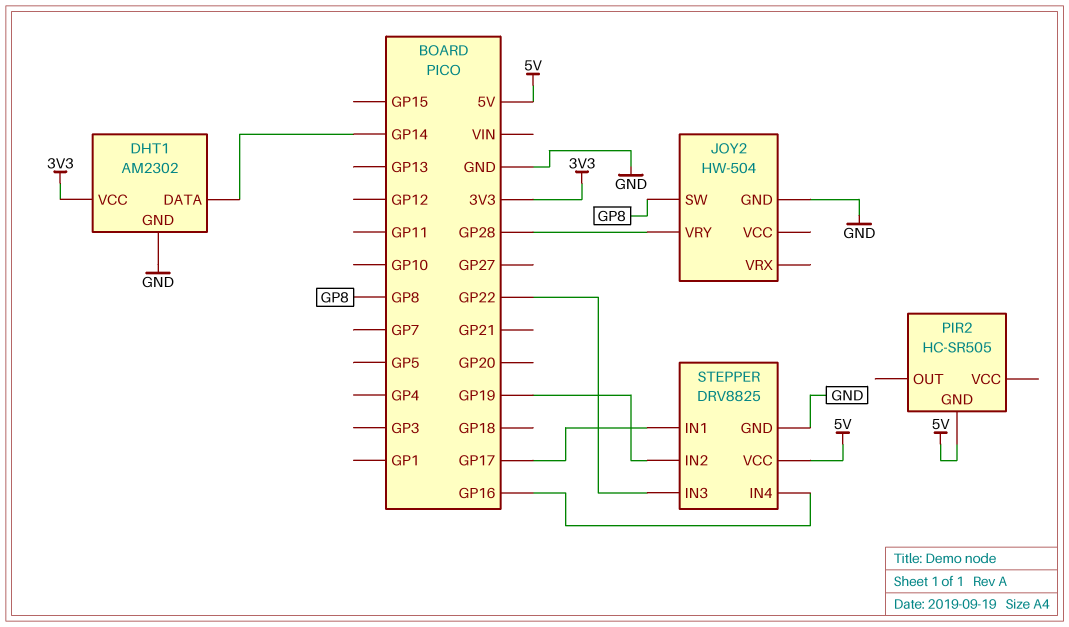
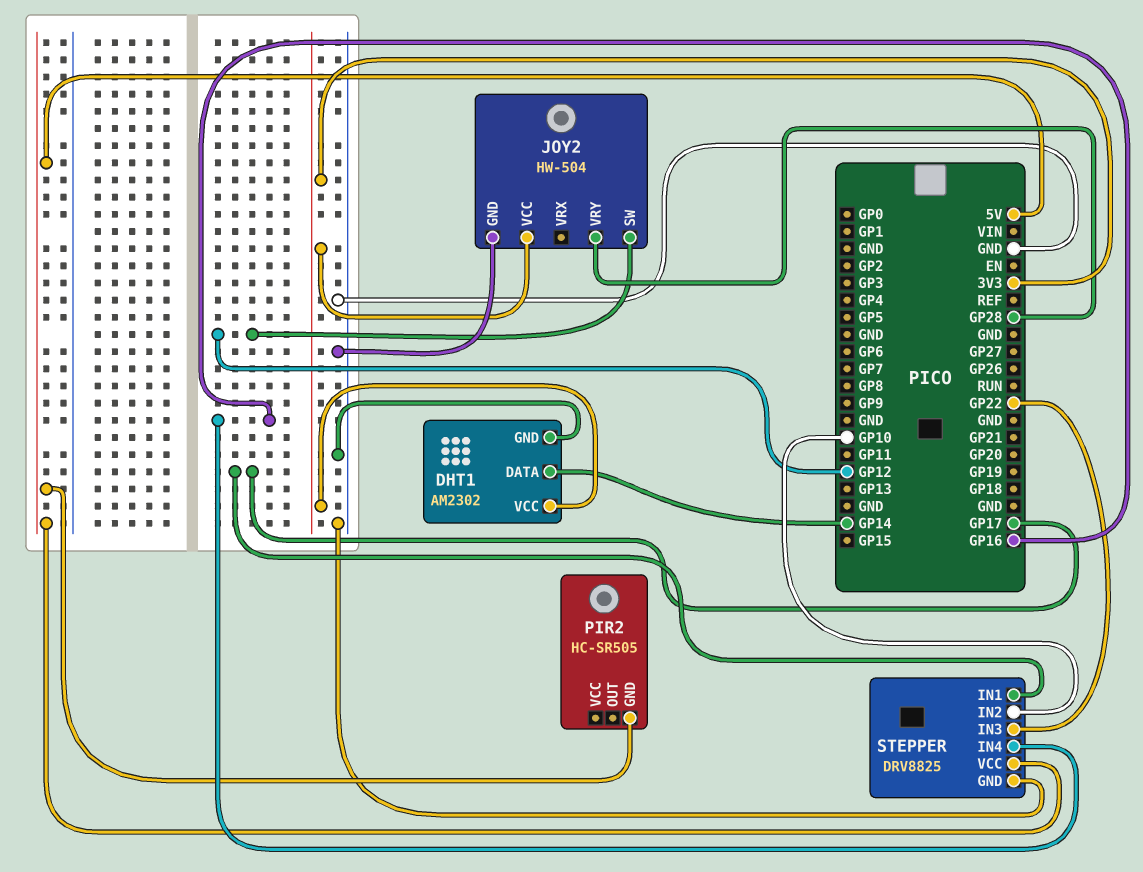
JOY2 pin SW: GP8 -> GP12
JOY2 pin VCC: none -> 3V3
STEPPER pin IN2: GP19 -> GP10

